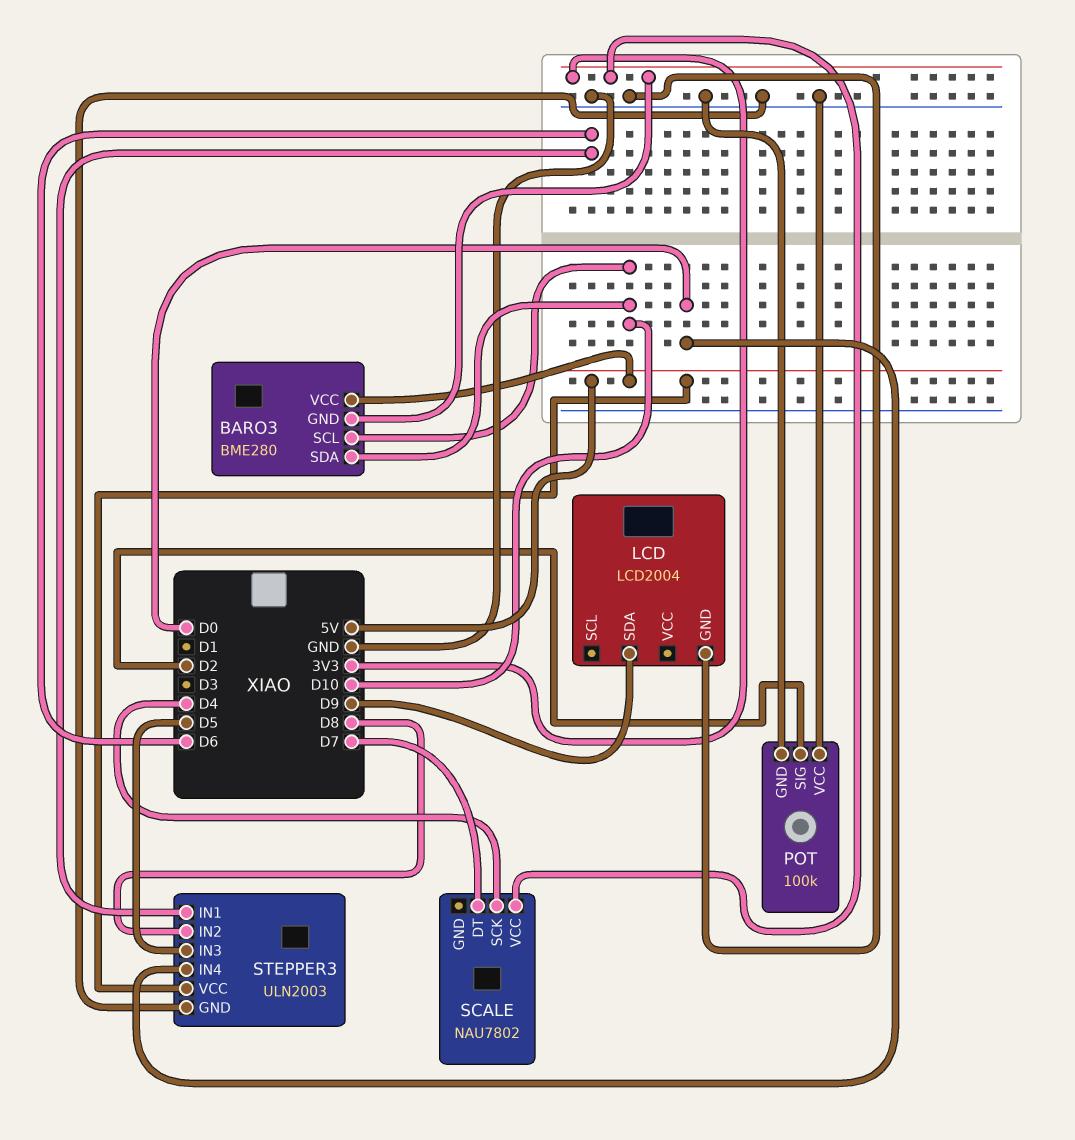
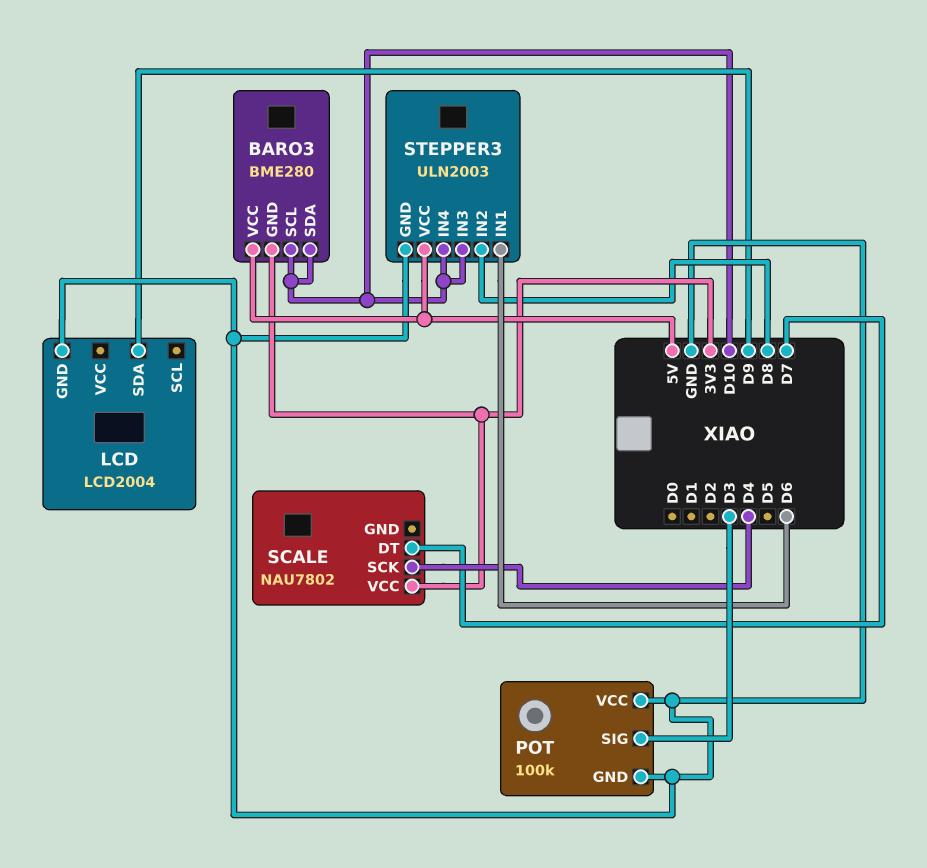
POT pin SIG: D2 -> D3
STEPPER3 pin IN3: D5 -> D10
STEPPER3 pin IN4: D0 -> D10

